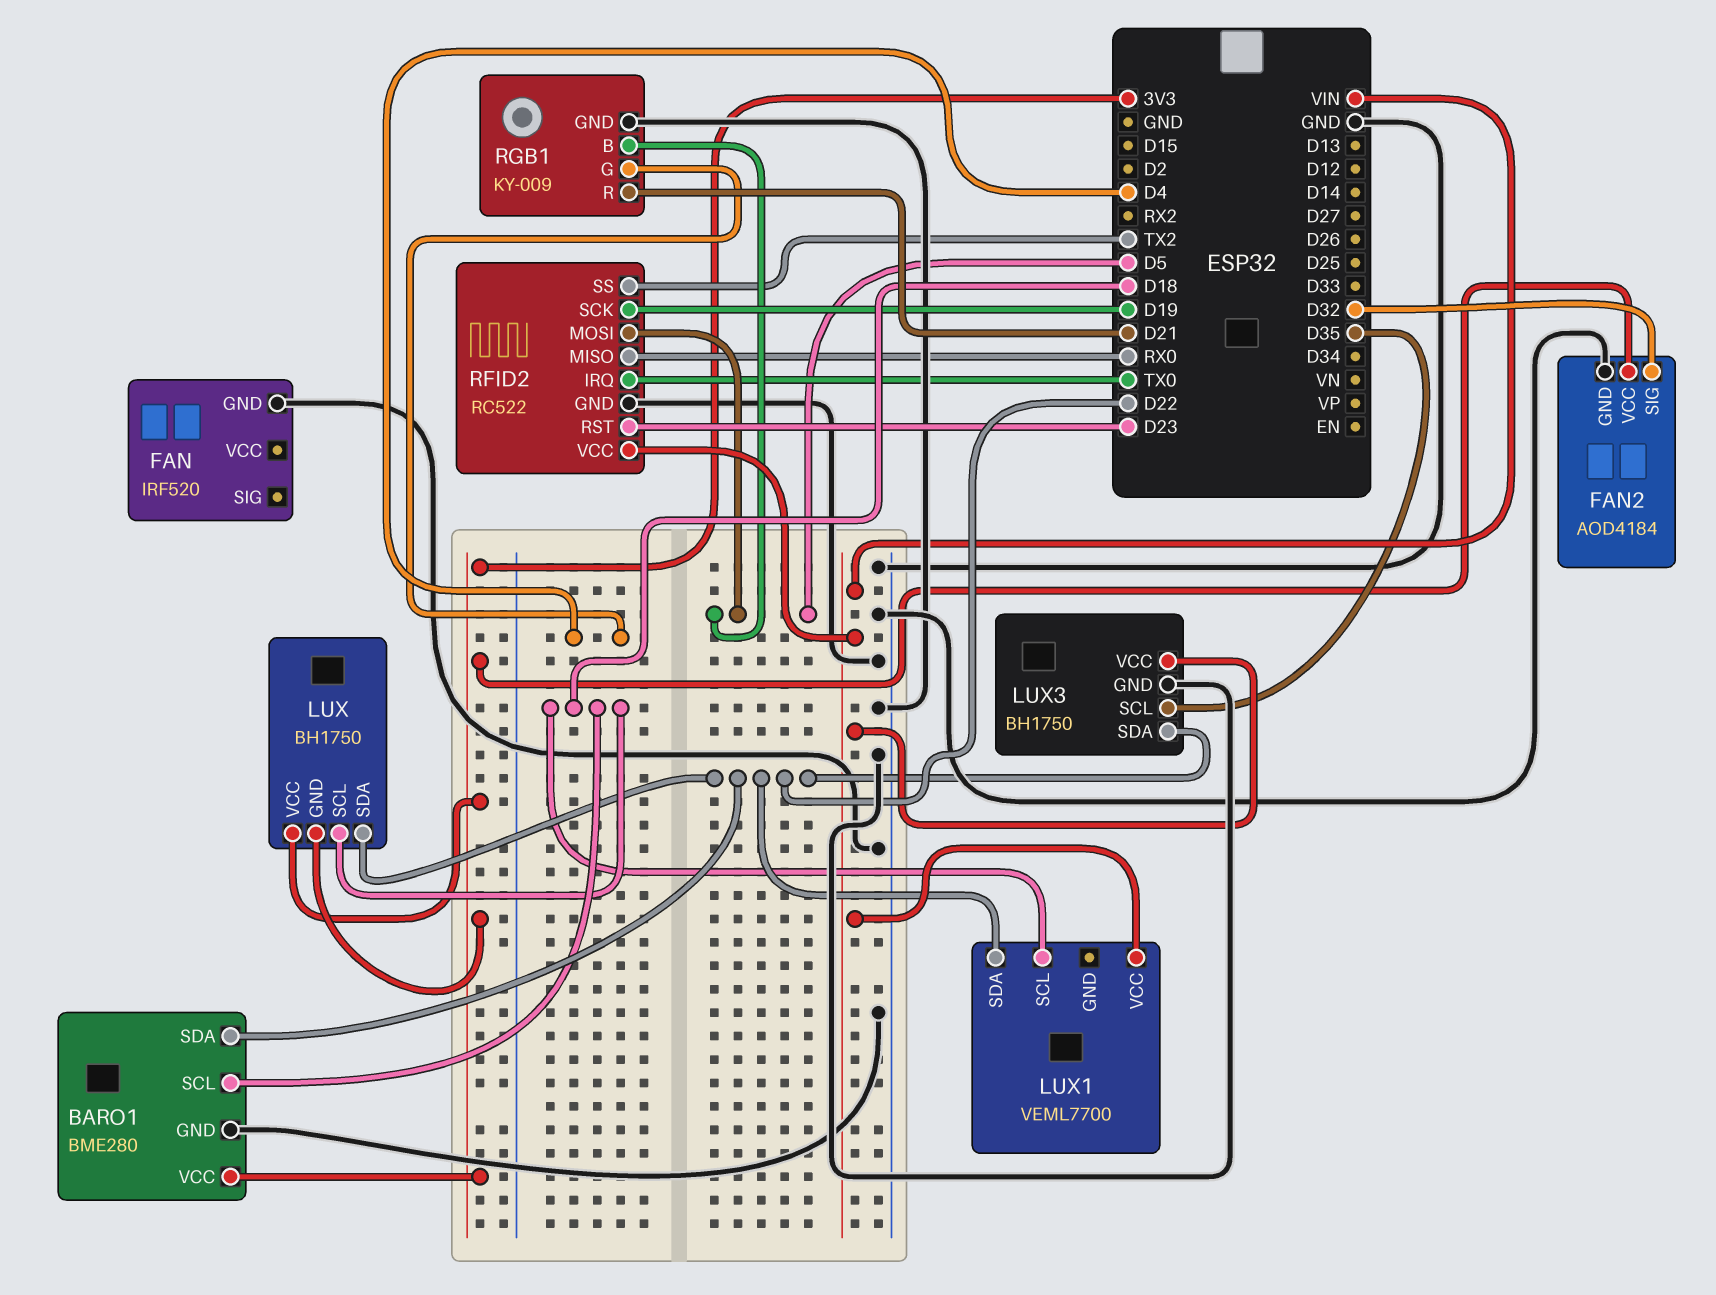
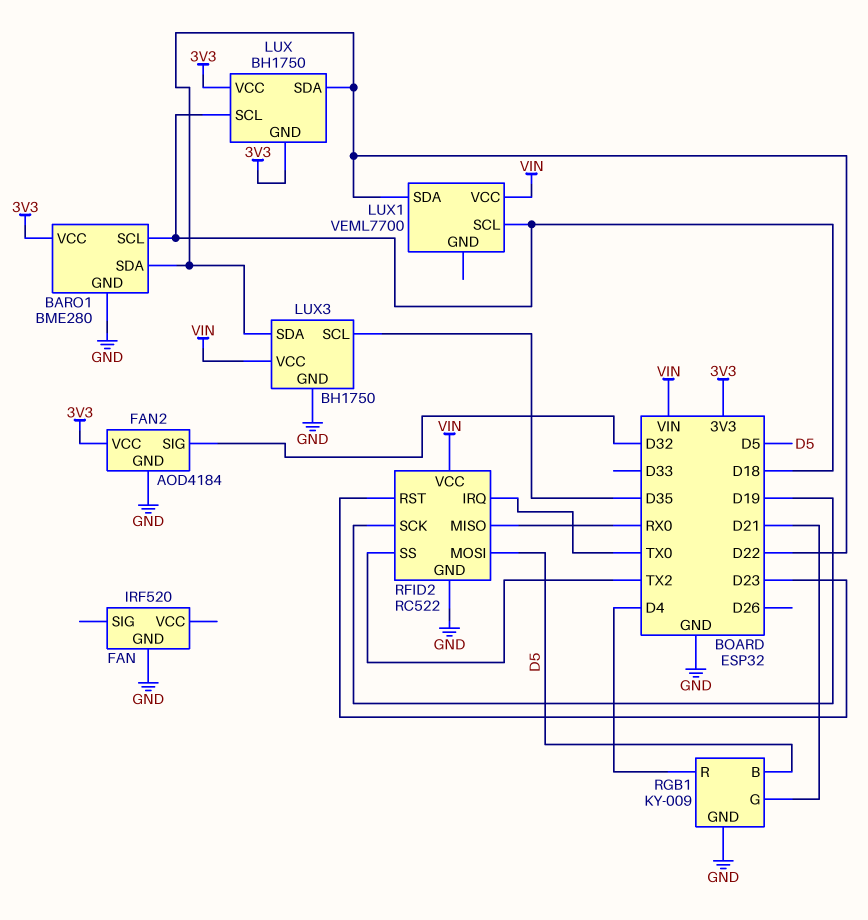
RGB1 pin G: D4 -> D21
RGB1 pin R: D21 -> D4

